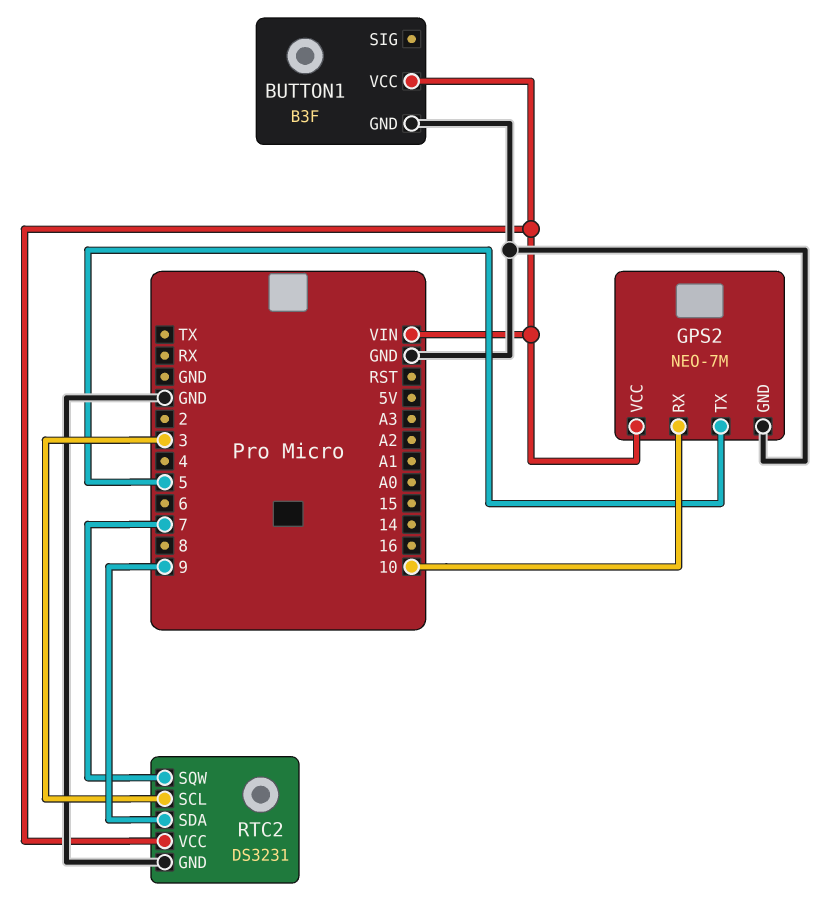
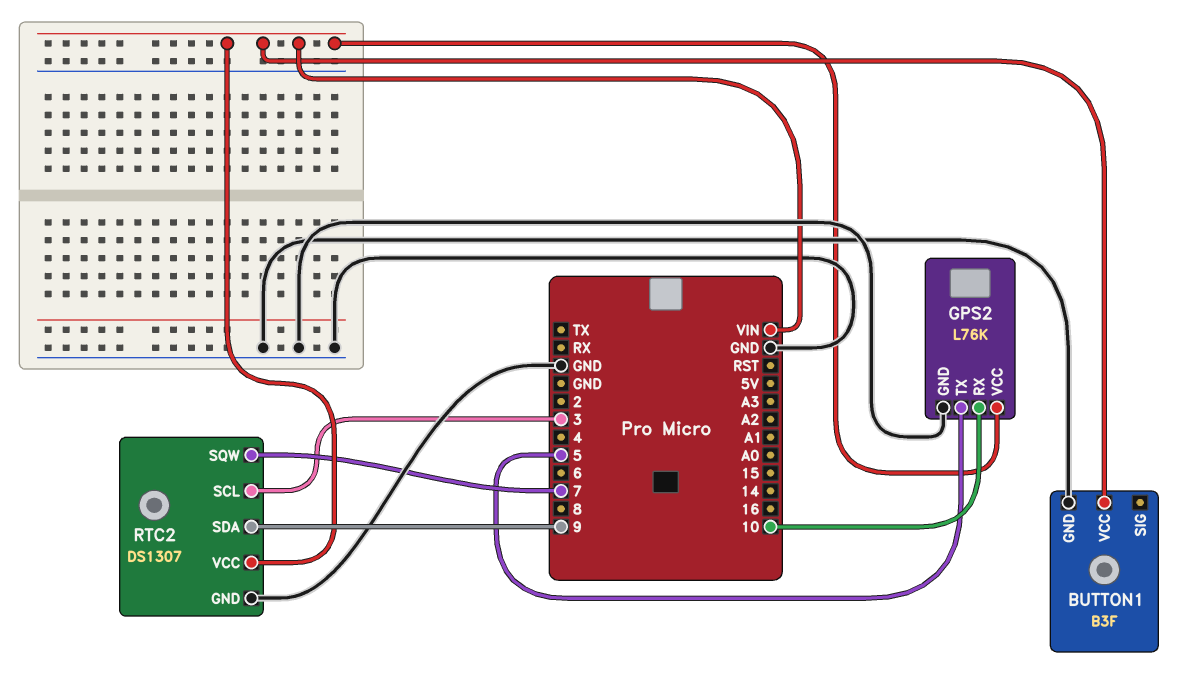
GPS2: NEO-7M -> L76K
RTC2: DS3231 -> DS1307

